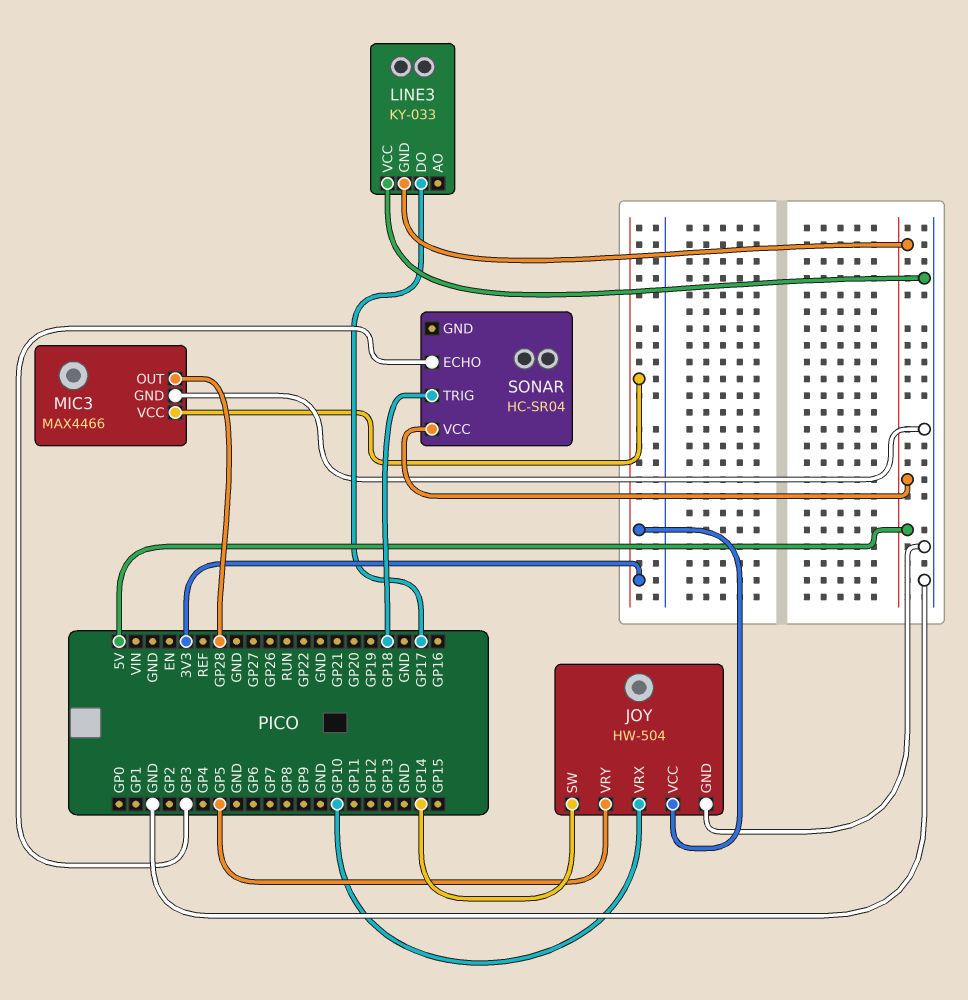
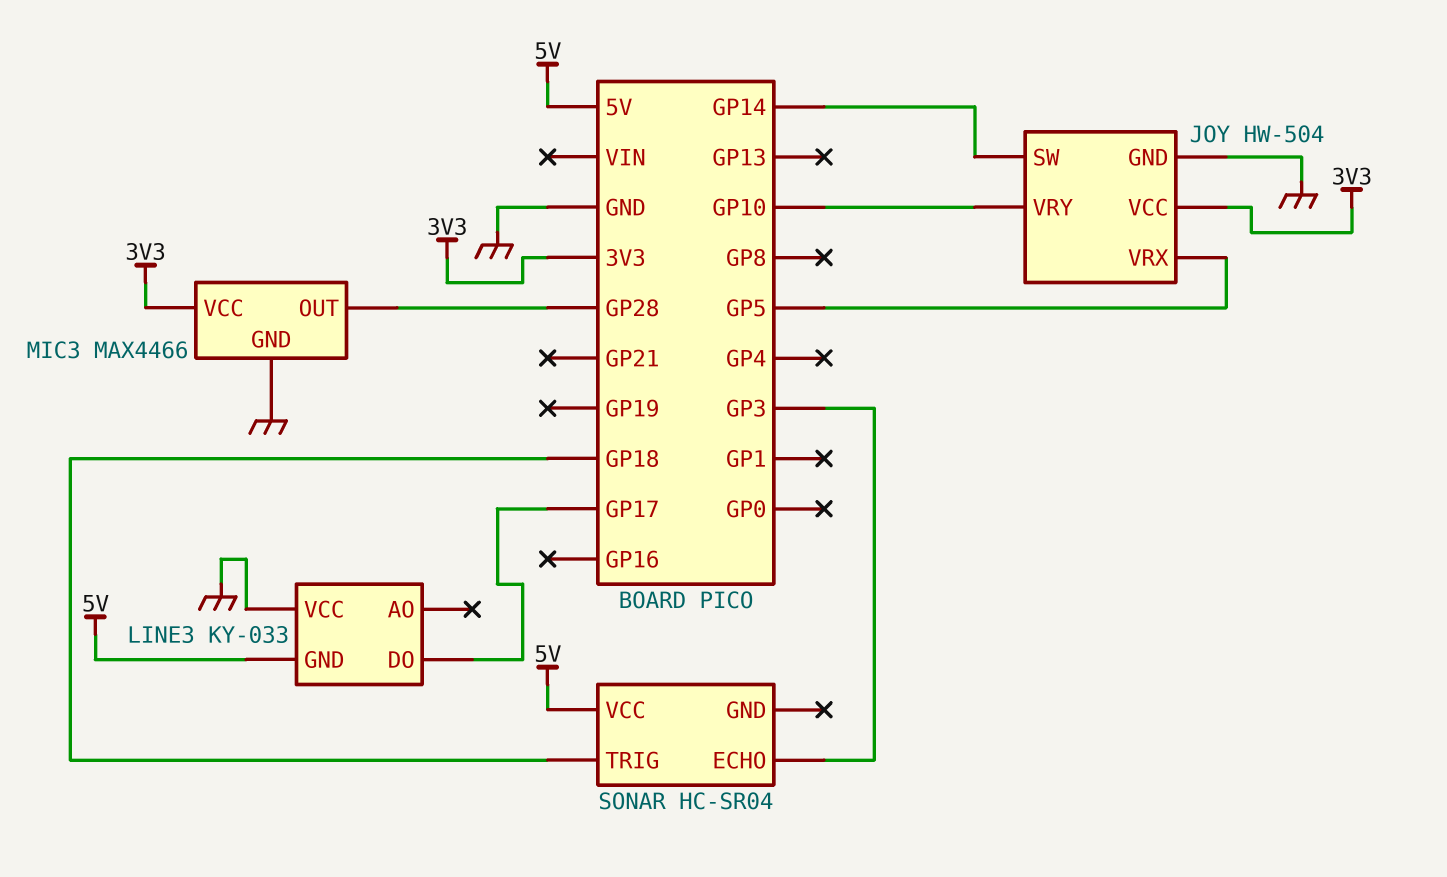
JOY pin VRX: GP10 -> GP5
JOY pin VRY: GP5 -> GP10

